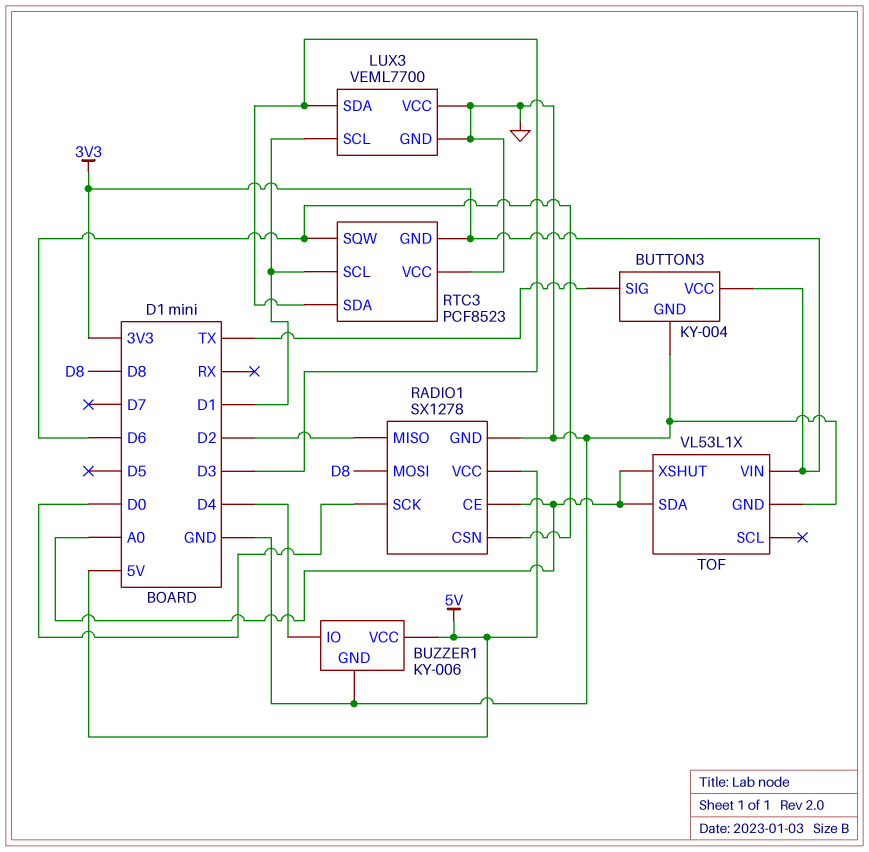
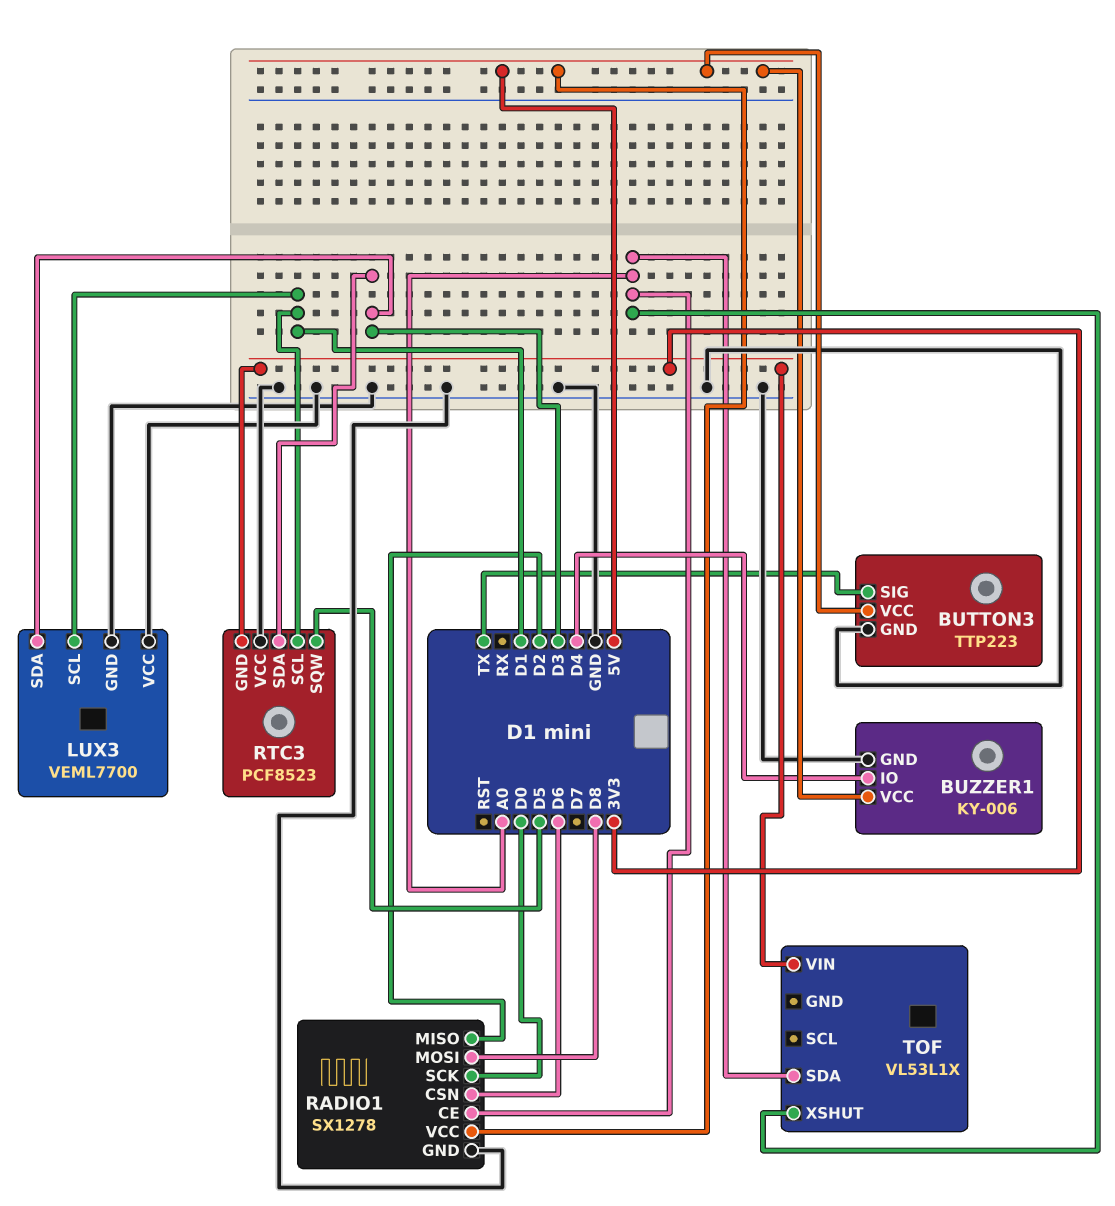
BUTTON3: KY-004 -> TTP223
BUTTON3 pin VCC: 3V3 -> 5V
RTC3 pin SQW: D6 -> D5
TOF pin GND: GND -> none

